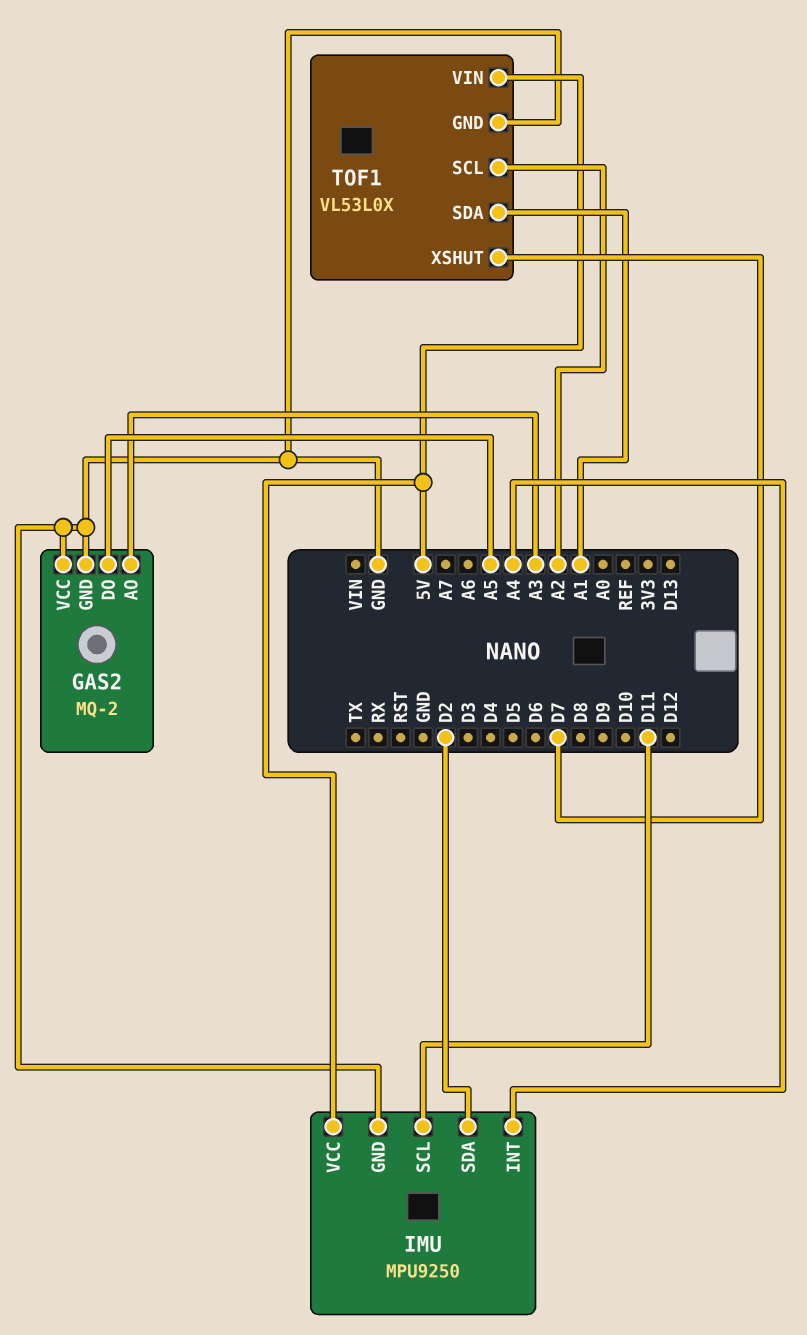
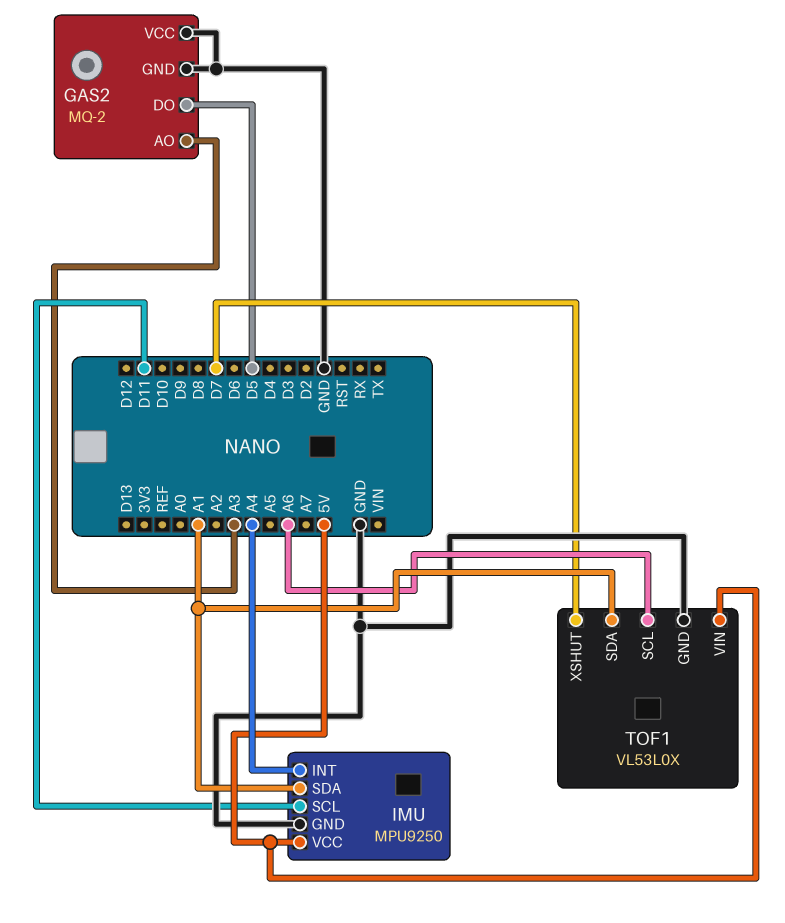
GAS2 pin DO: A5 -> D5
IMU pin SDA: D2 -> A1
TOF1 pin SCL: A2 -> A6

